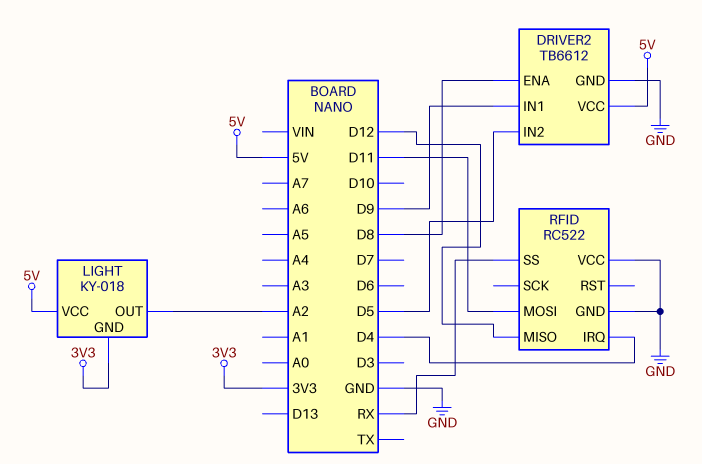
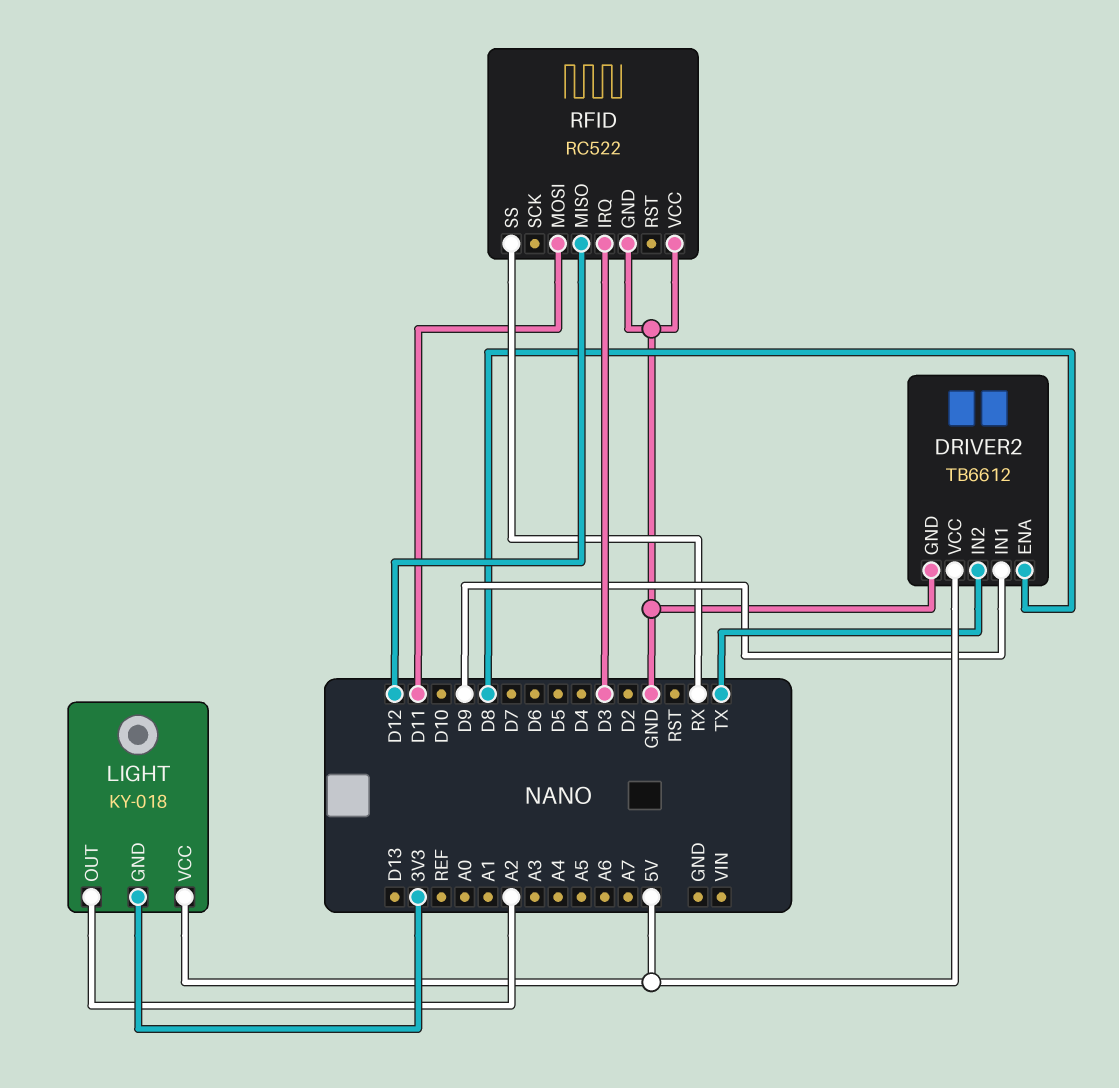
DRIVER2 pin IN2: D5 -> TX
RFID pin IRQ: D4 -> D3

